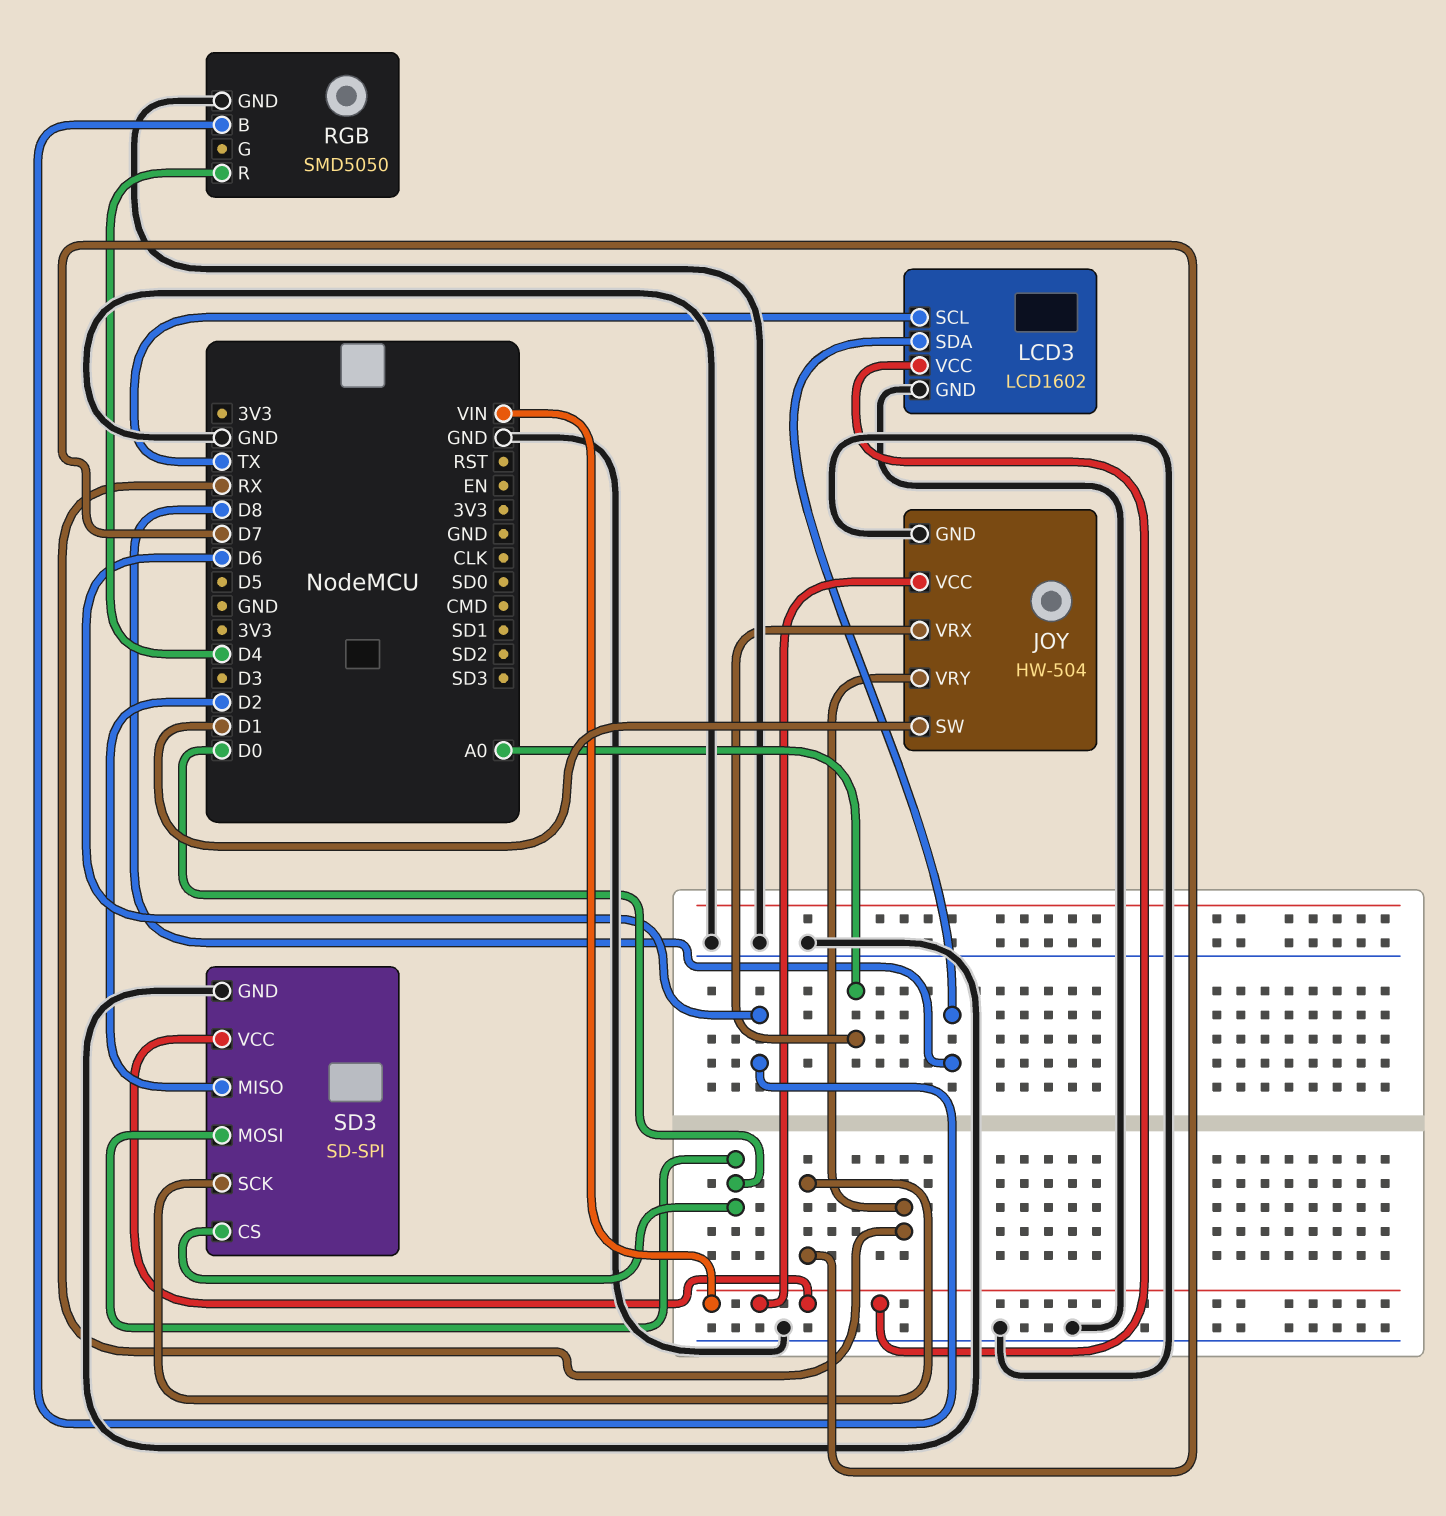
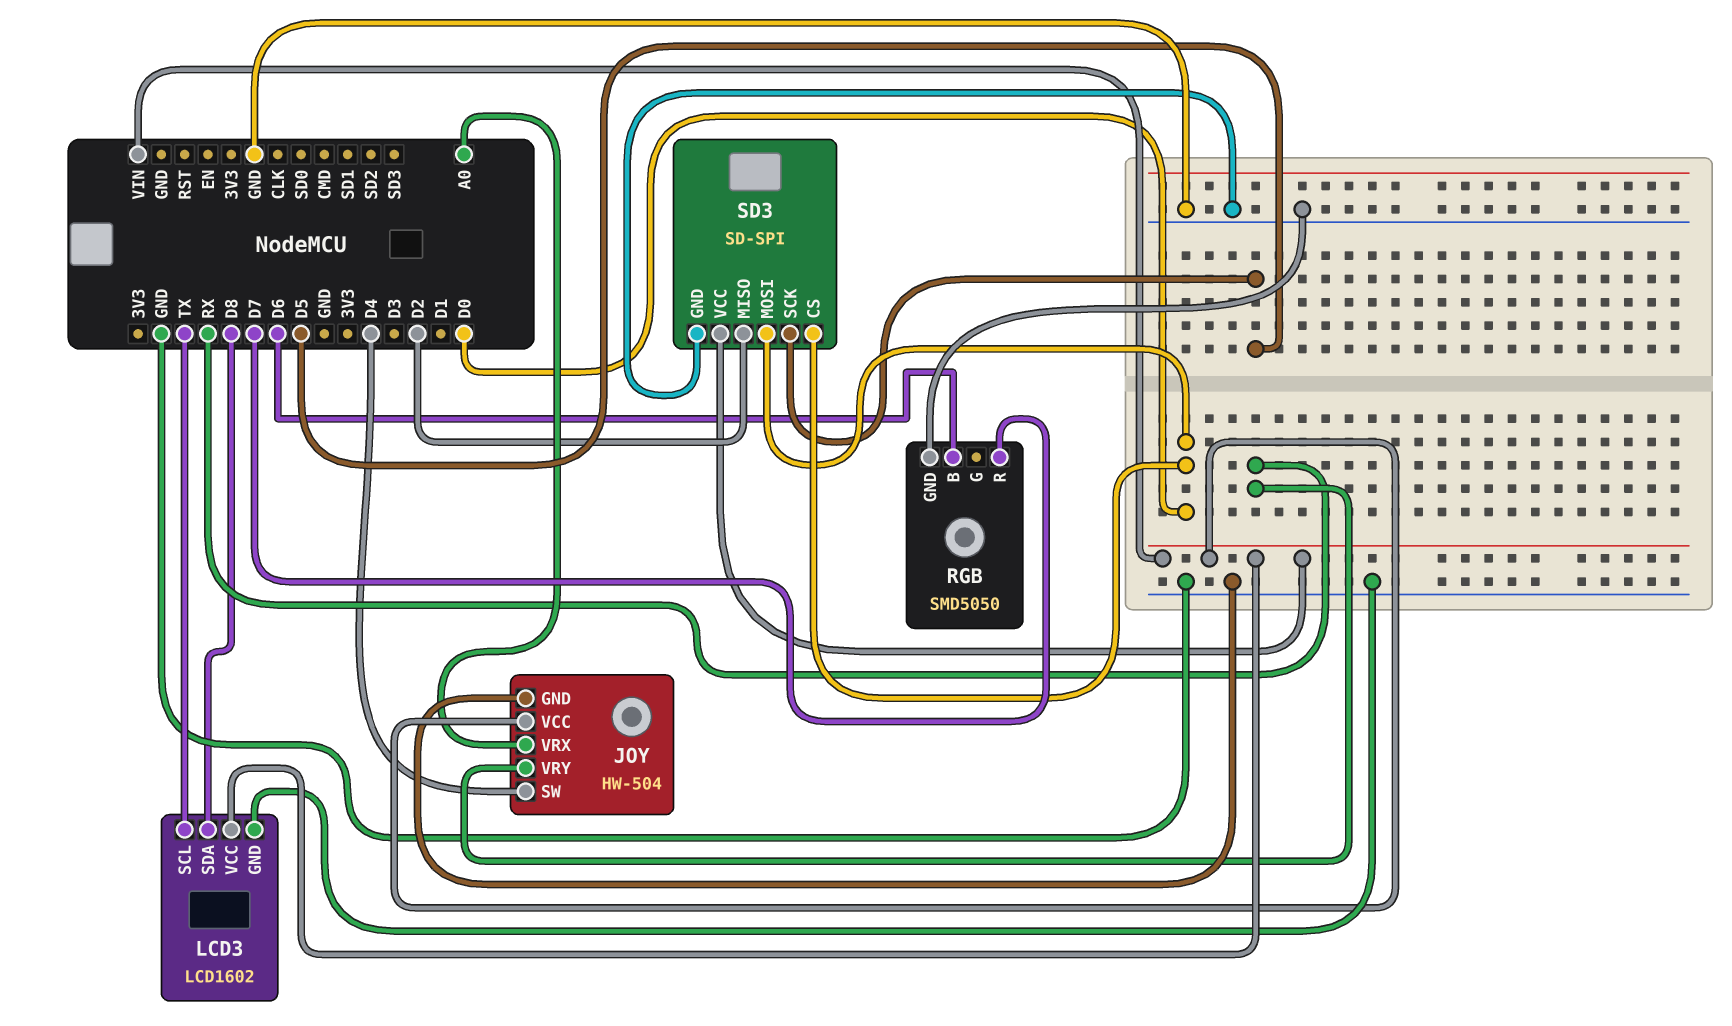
JOY pin SW: D1 -> D4
RGB pin R: D4 -> D7
SD3 pin SCK: D7 -> D5

